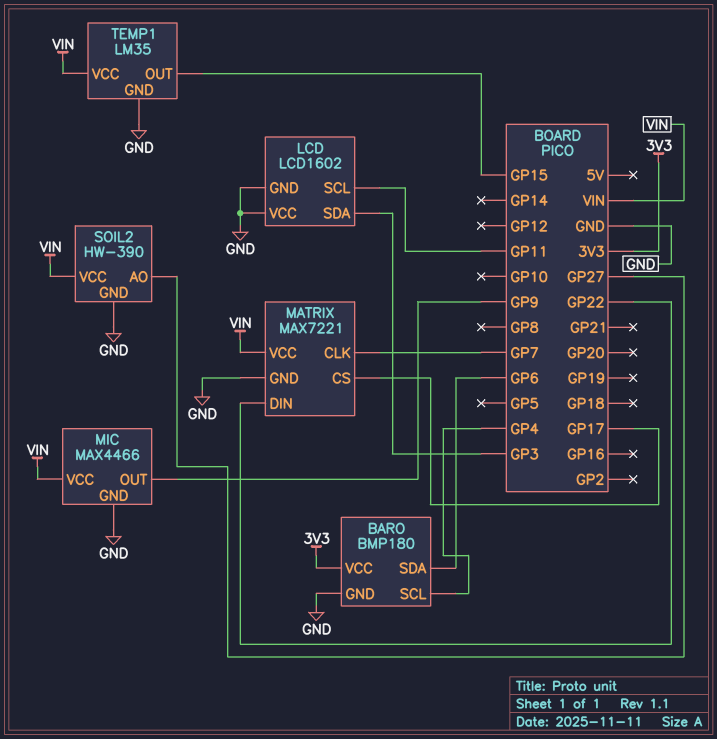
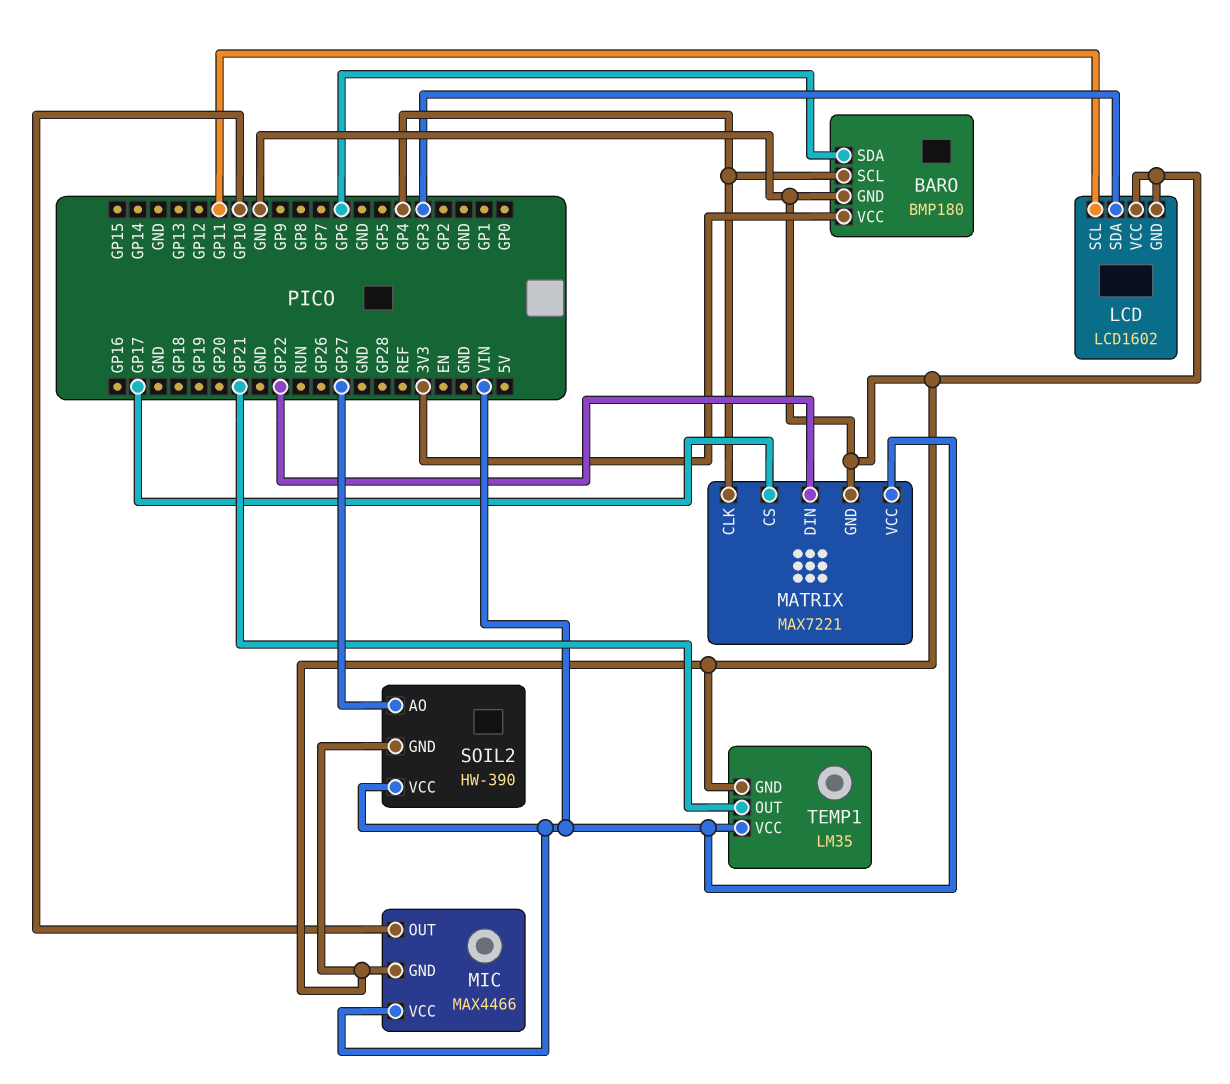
MATRIX pin CLK: GP7 -> GP4
MIC pin OUT: GP9 -> GP10
TEMP1 pin OUT: GP15 -> GP21

